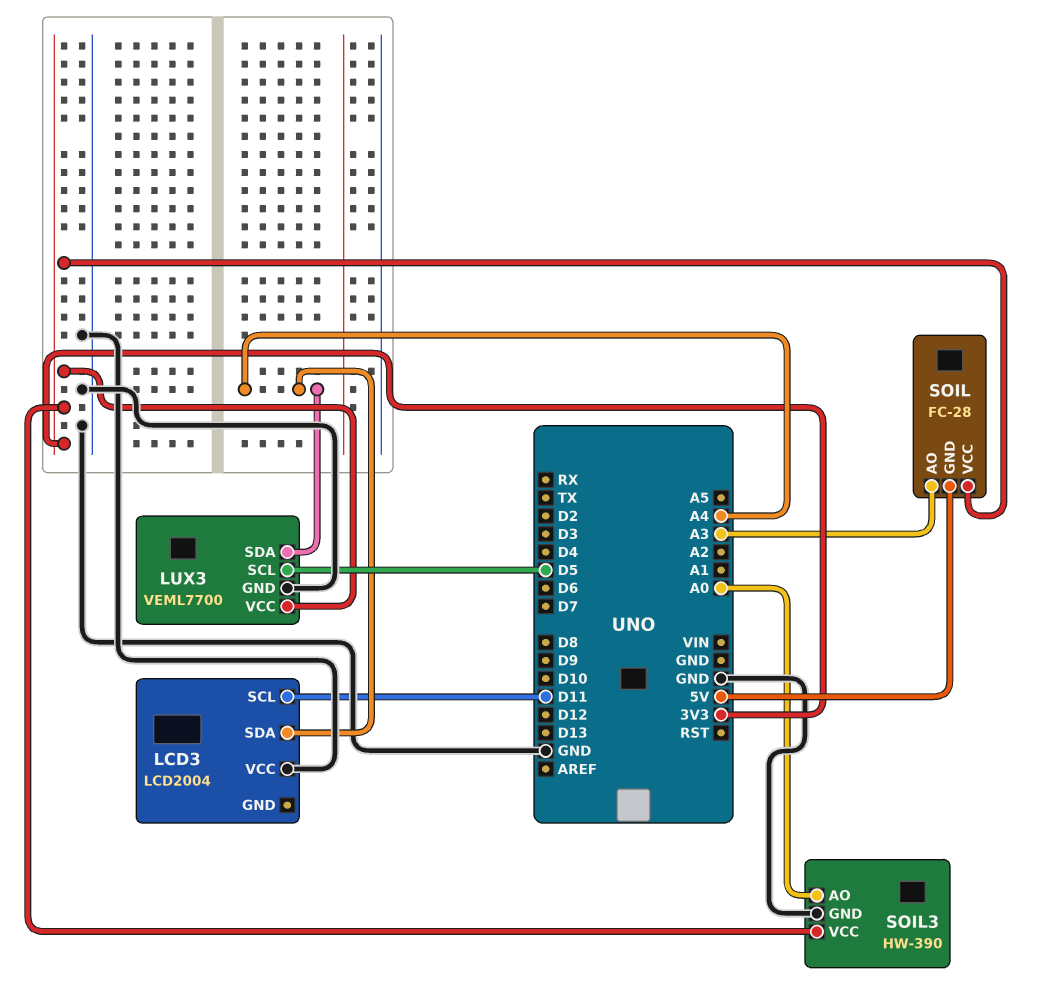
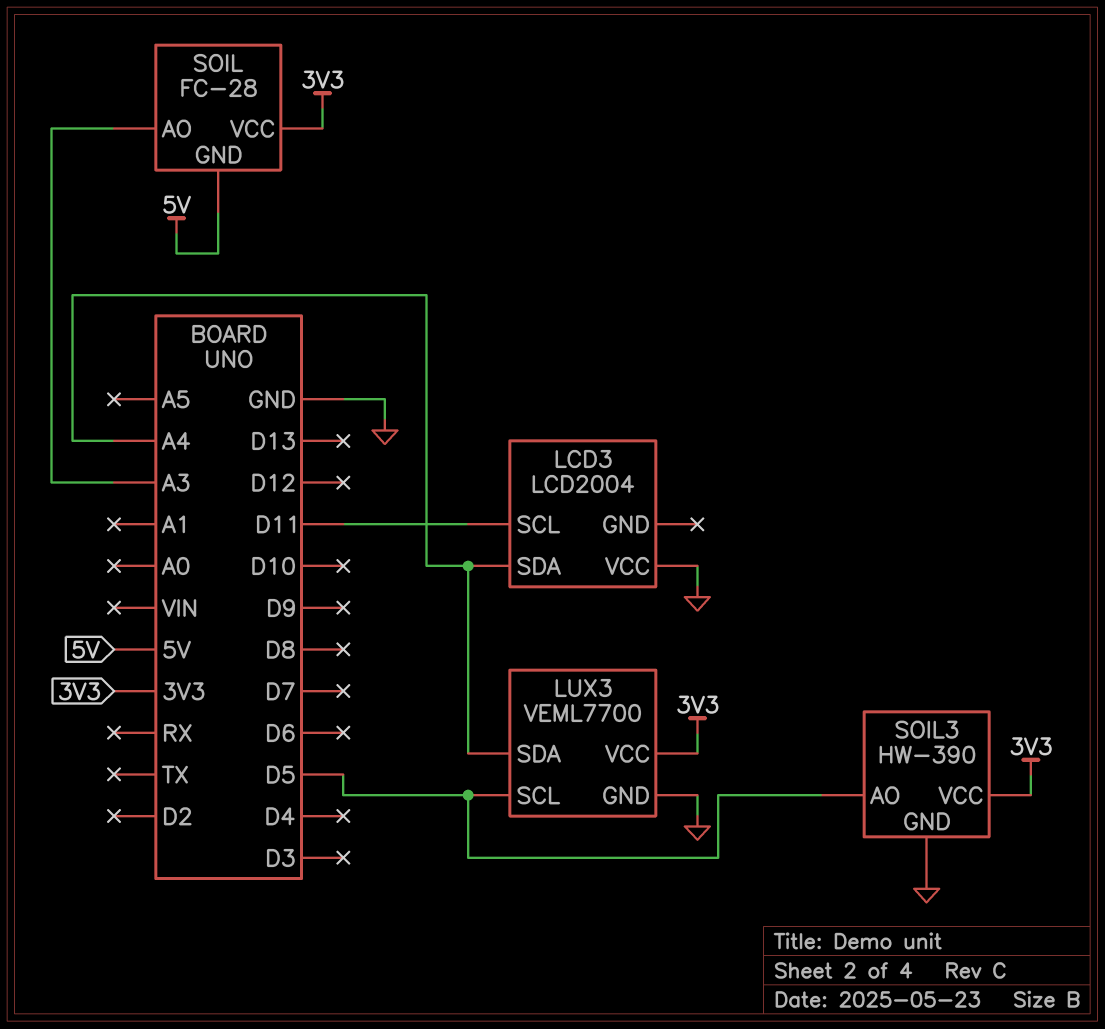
SOIL3 pin AO: A0 -> D5

